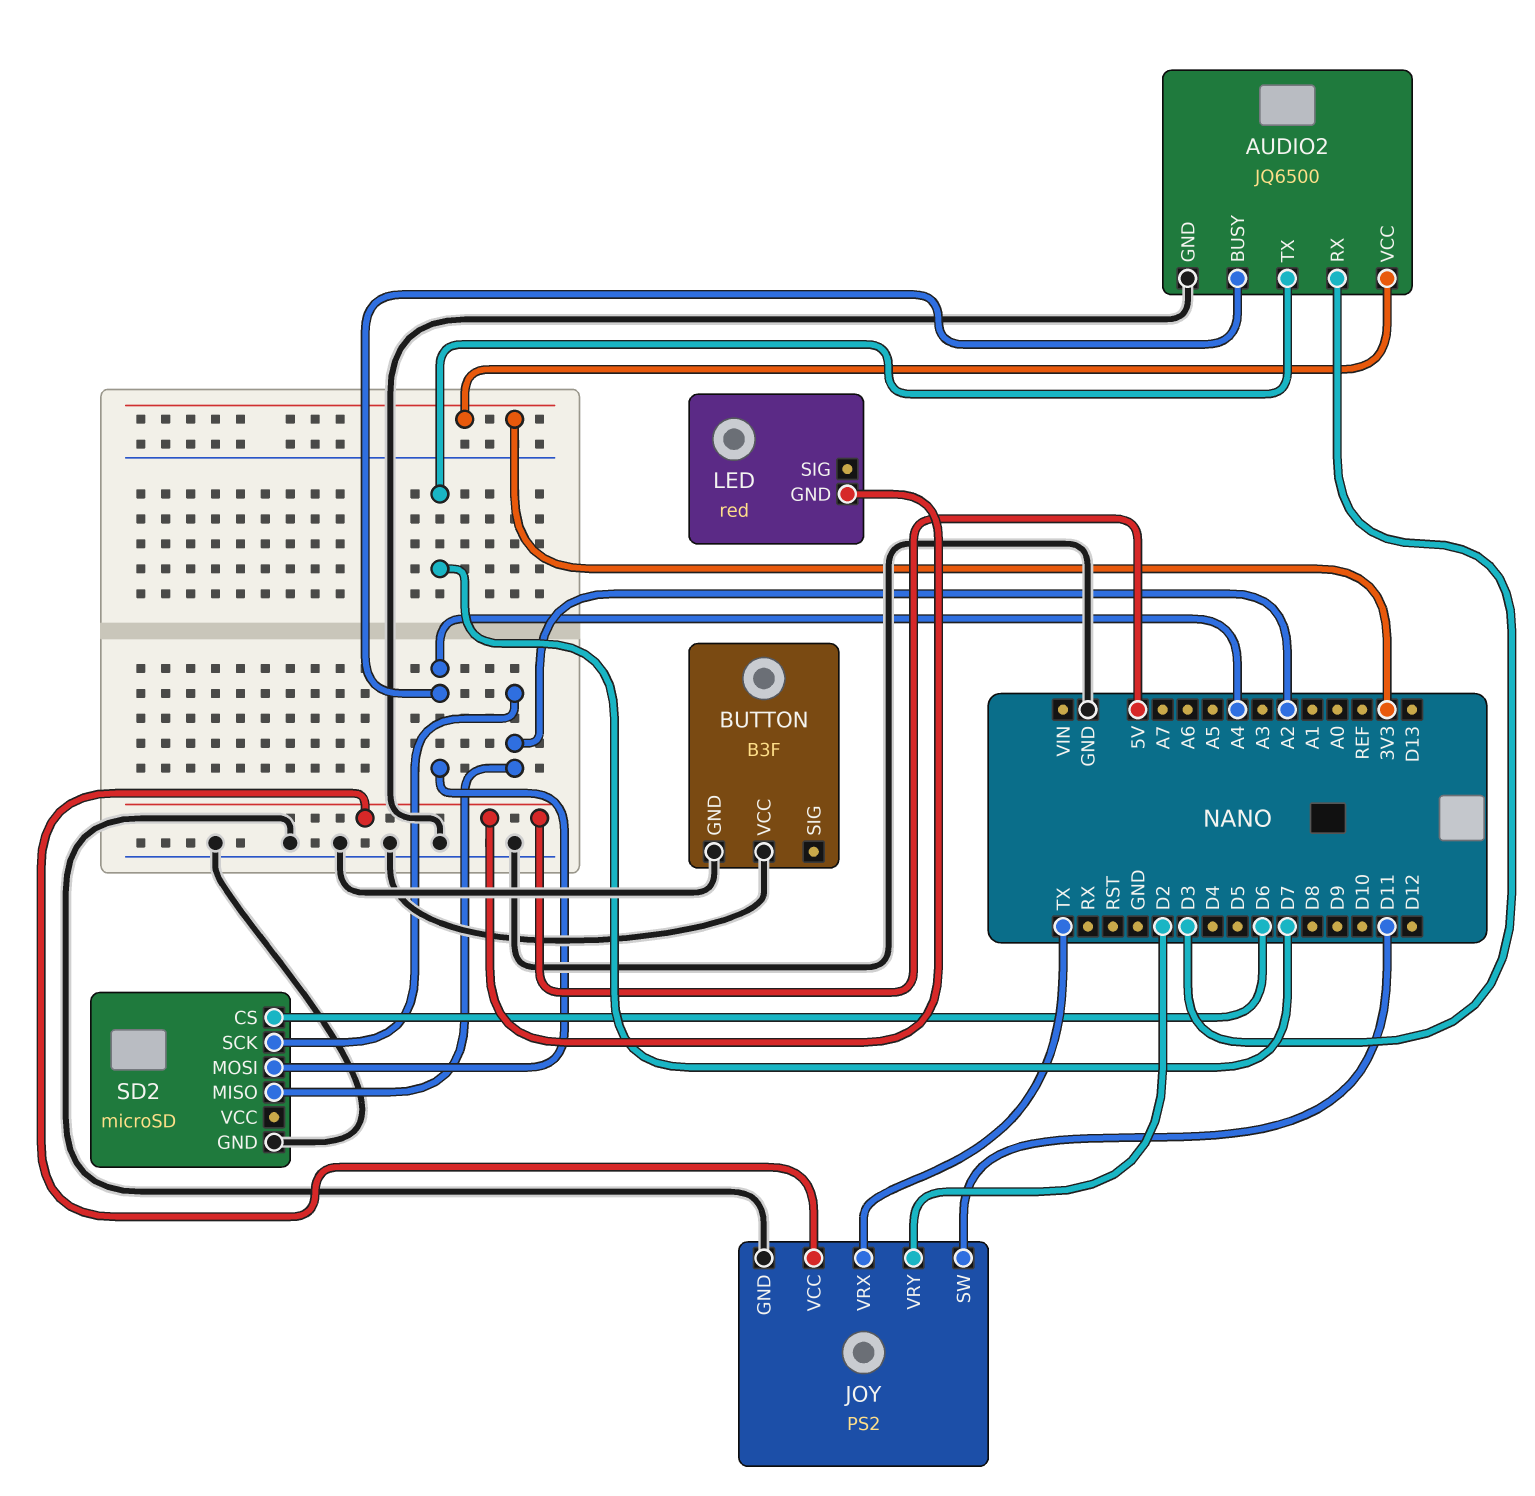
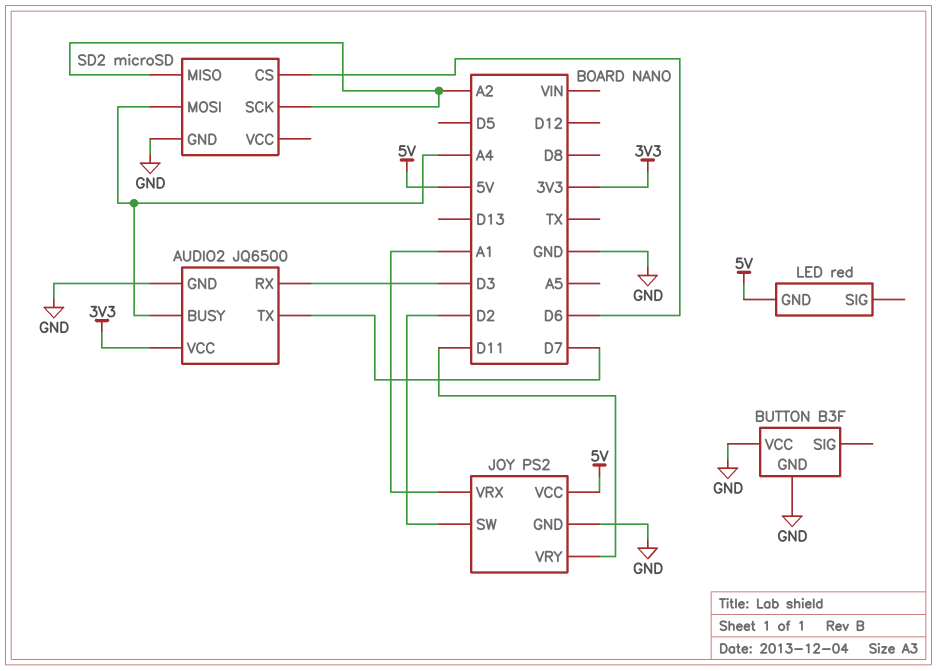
JOY pin SW: D11 -> D2
JOY pin VRX: TX -> A1
JOY pin VRY: D2 -> D11

